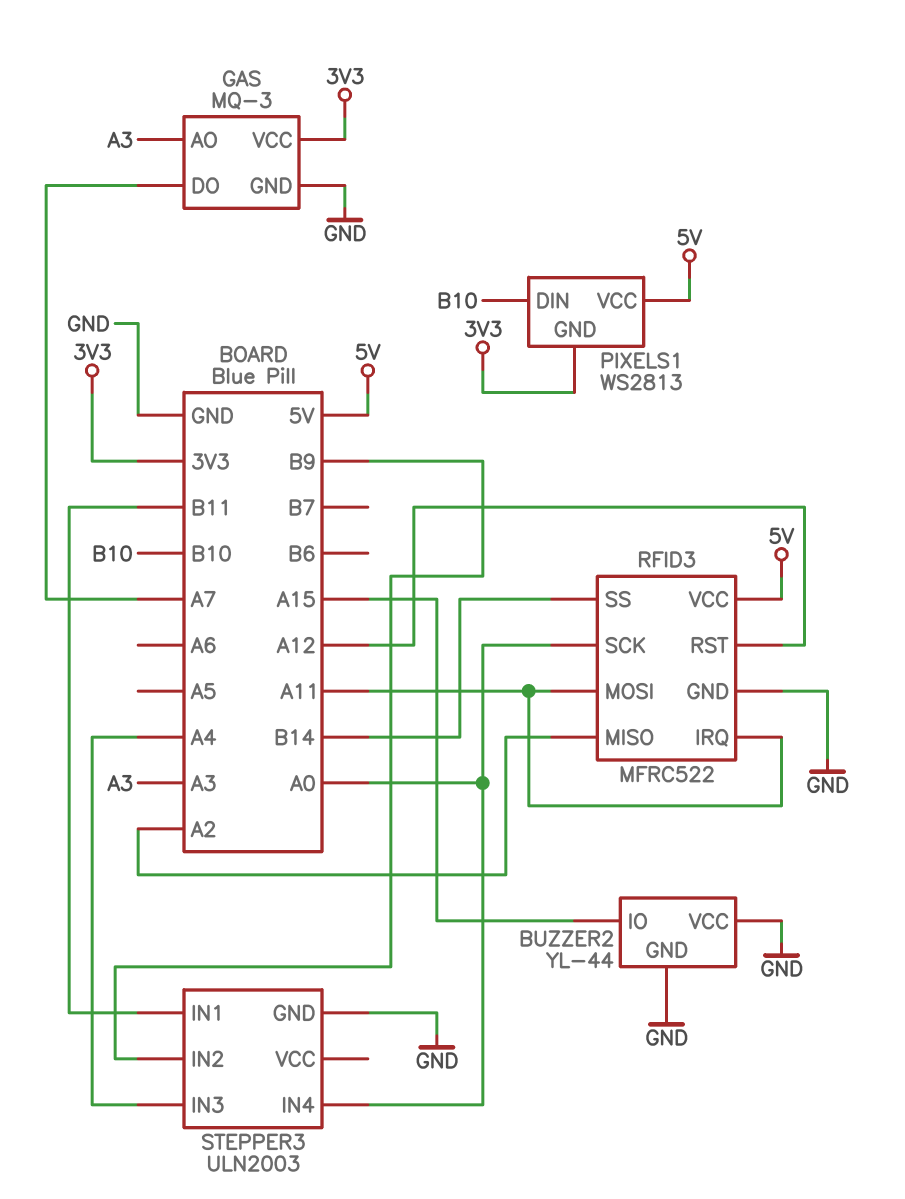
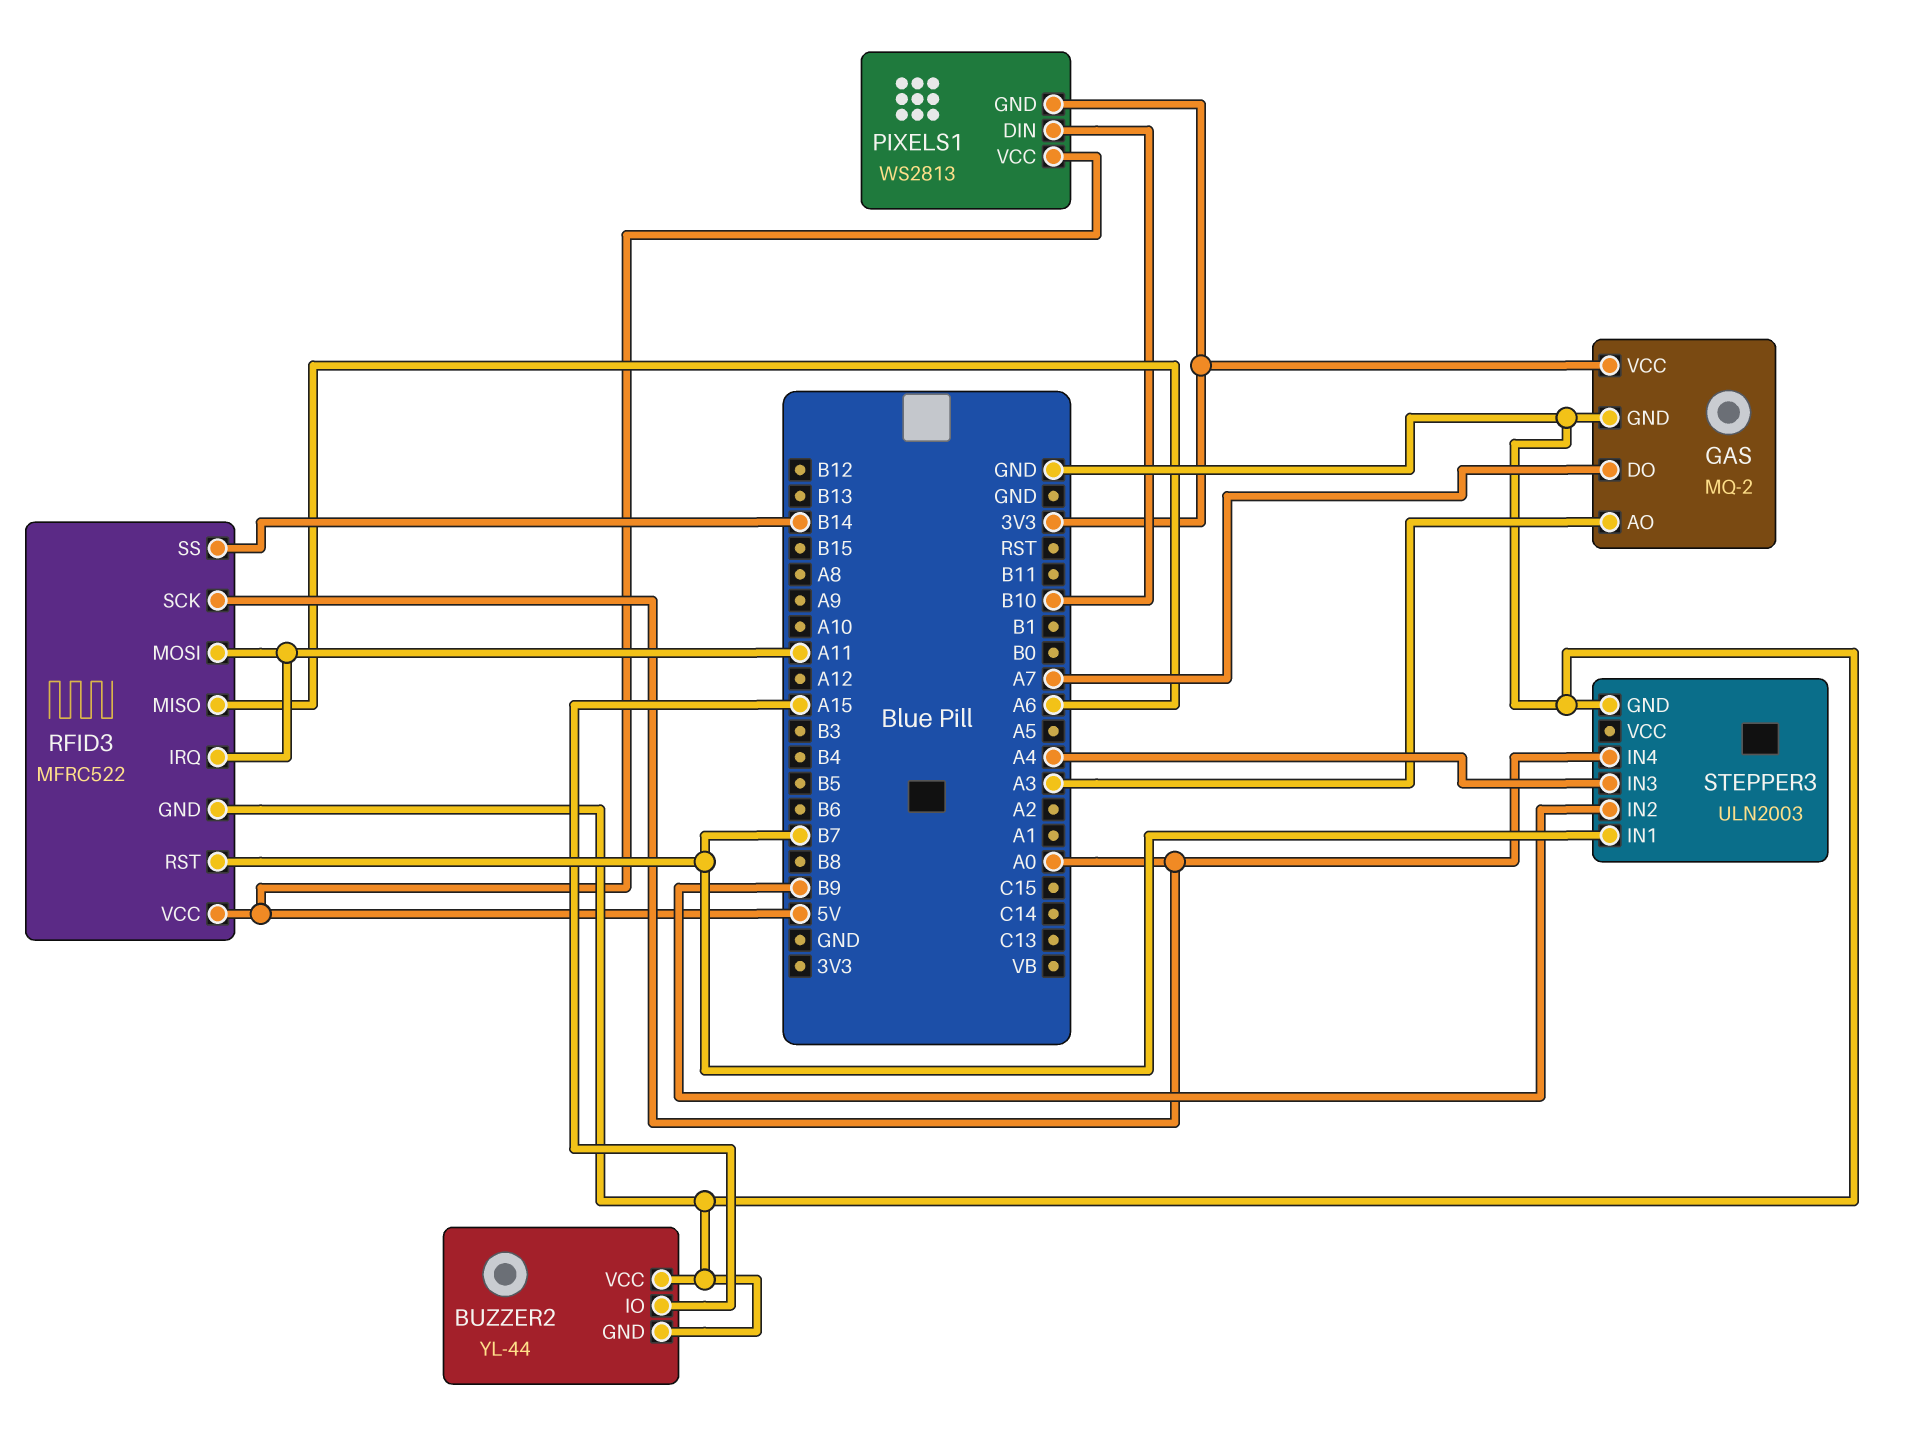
GAS: MQ-3 -> MQ-2
RFID3 pin MISO: A2 -> A6
RFID3 pin RST: A12 -> B7
STEPPER3 pin IN1: B11 -> B7

